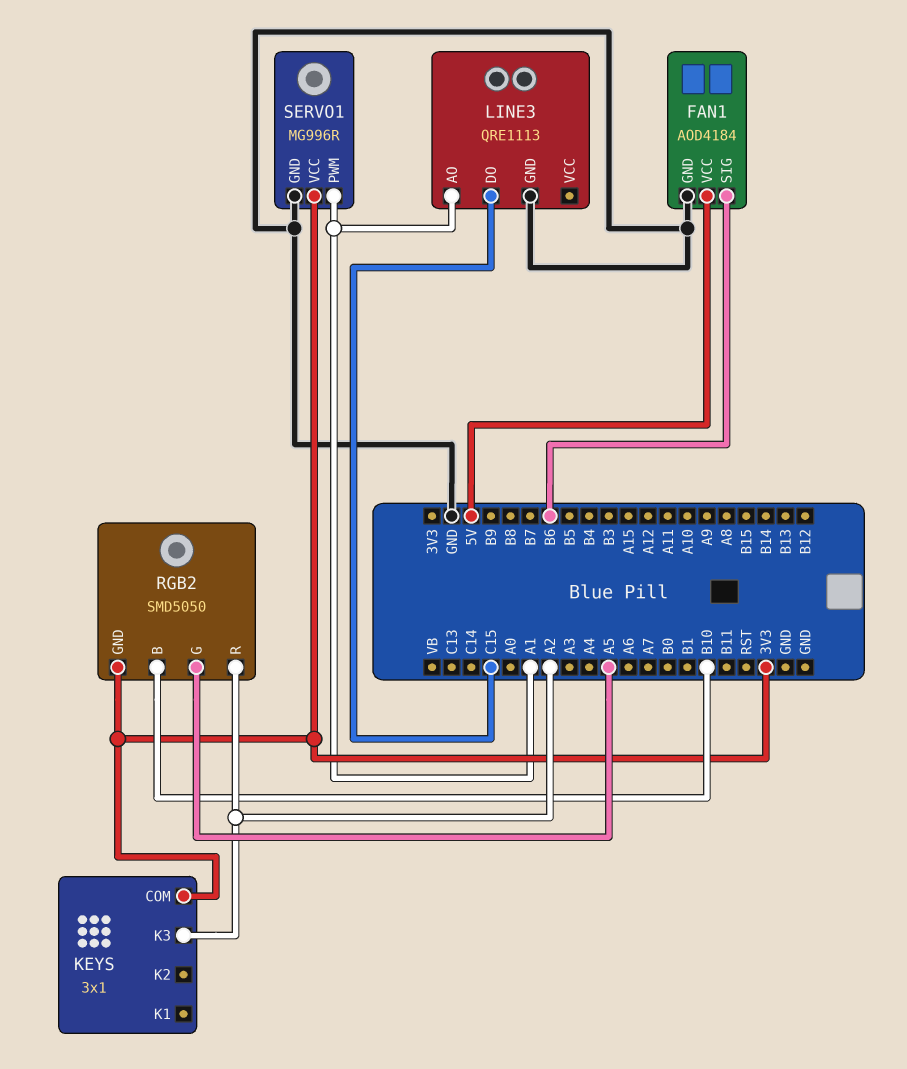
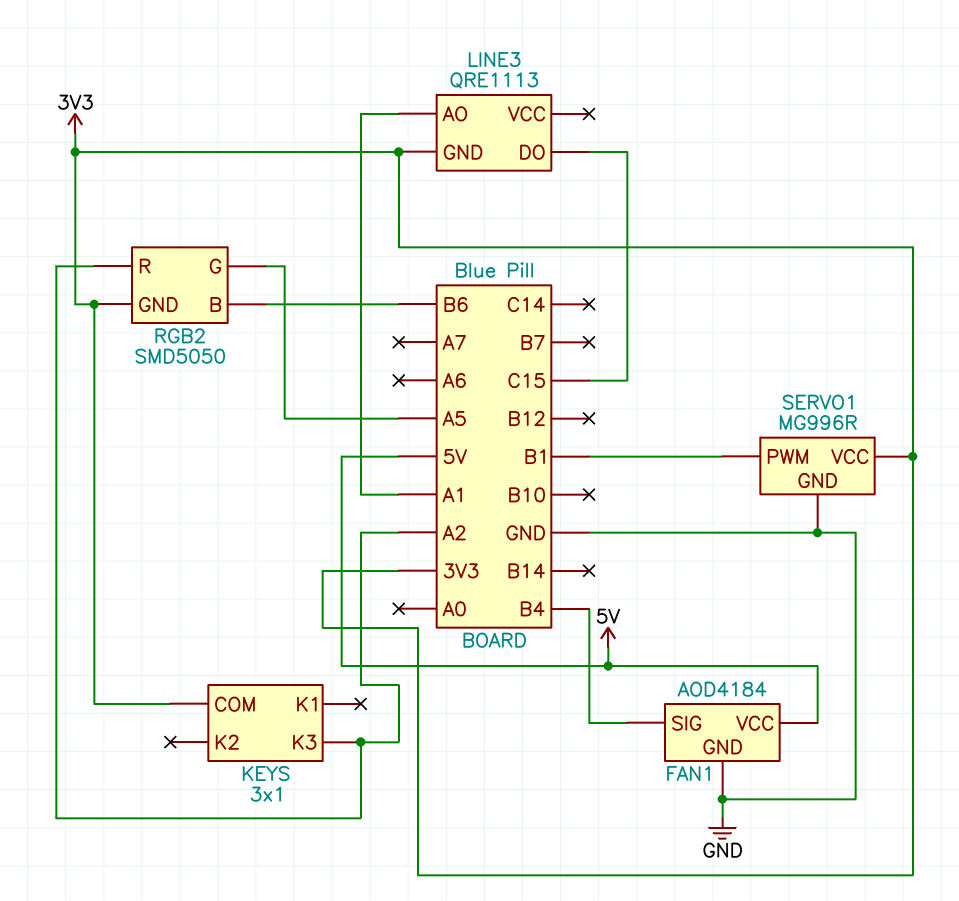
FAN1 pin SIG: B6 -> B4
LINE3 pin GND: GND -> 3V3
RGB2 pin B: B10 -> B6
SERVO1 pin PWM: A1 -> B1

